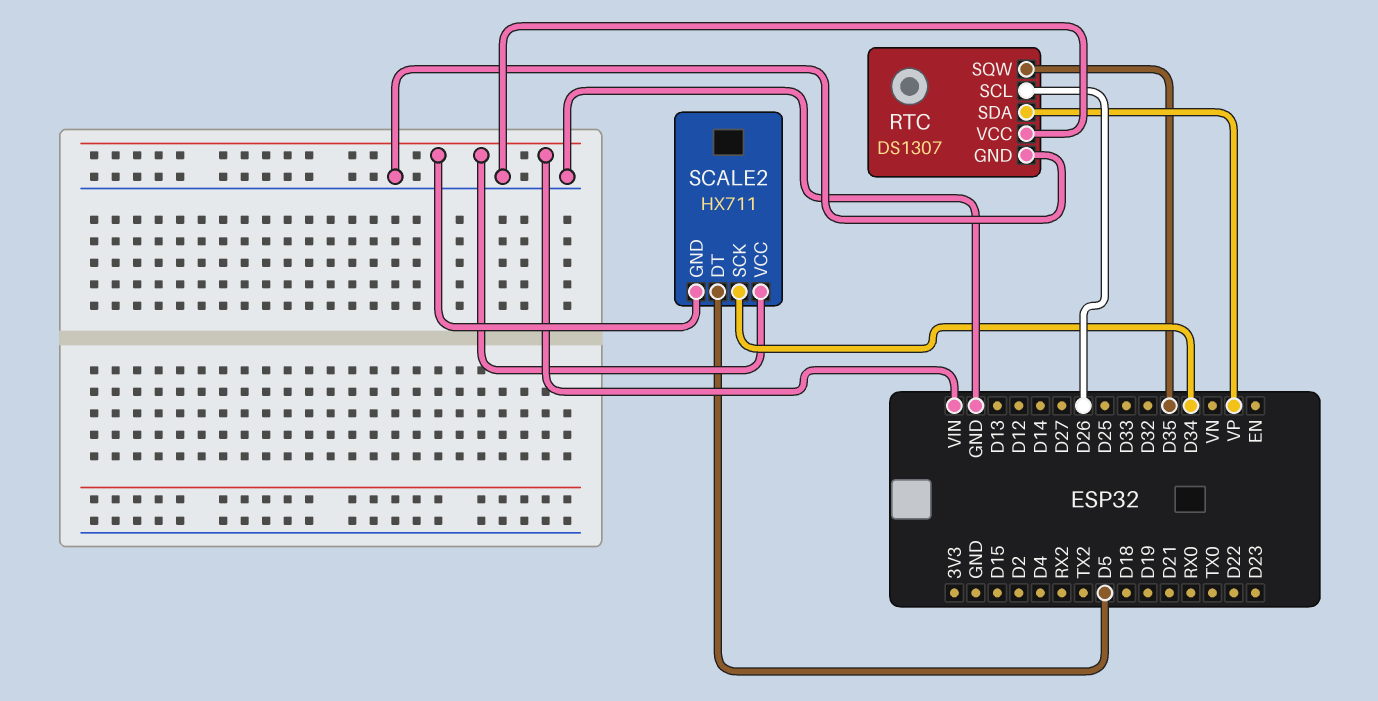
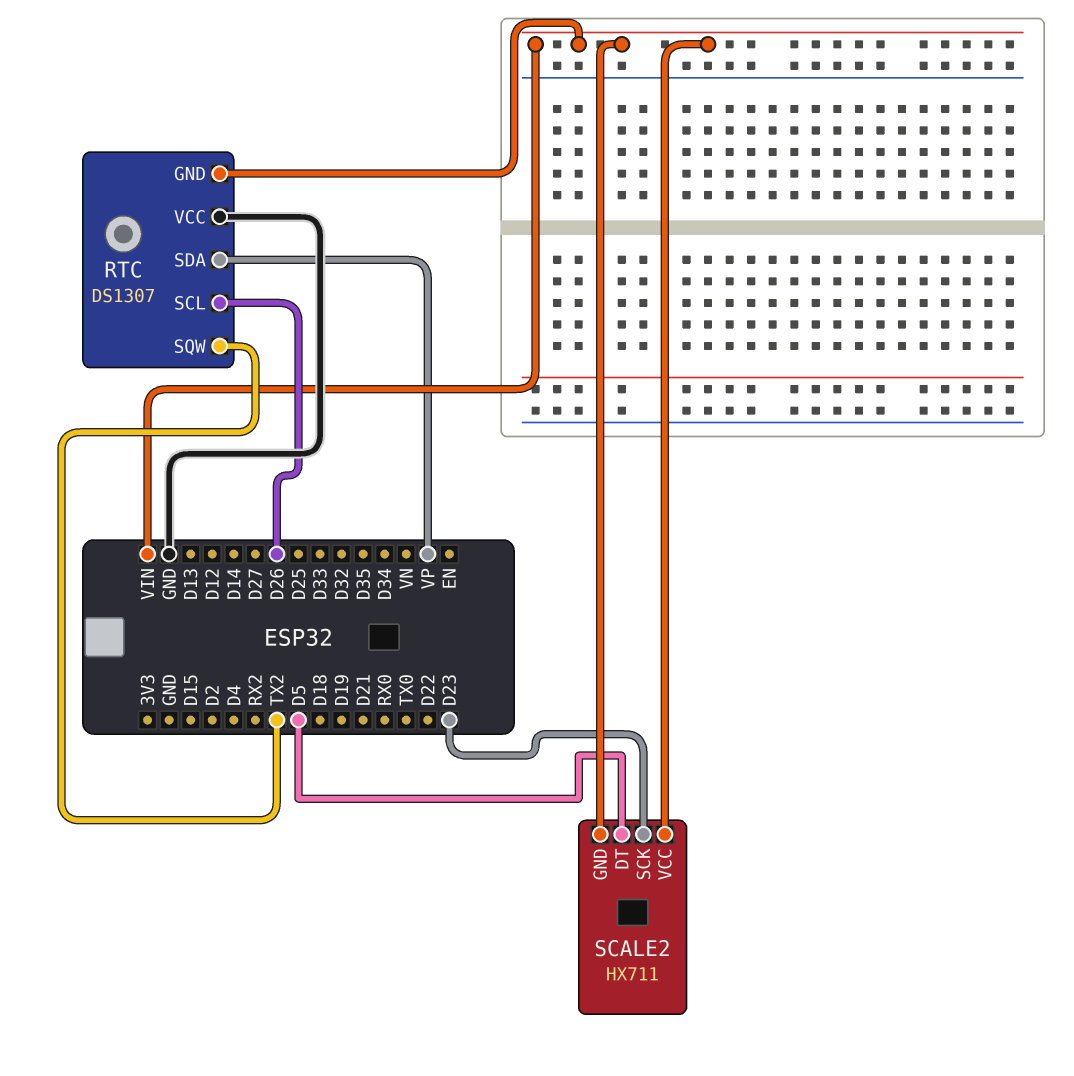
RTC pin GND: GND -> VIN
RTC pin SQW: D35 -> TX2
SCALE2 pin SCK: D34 -> D23

